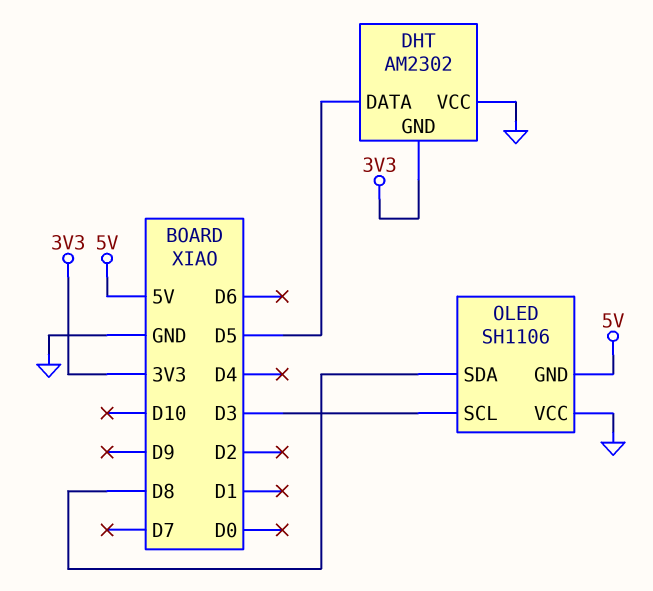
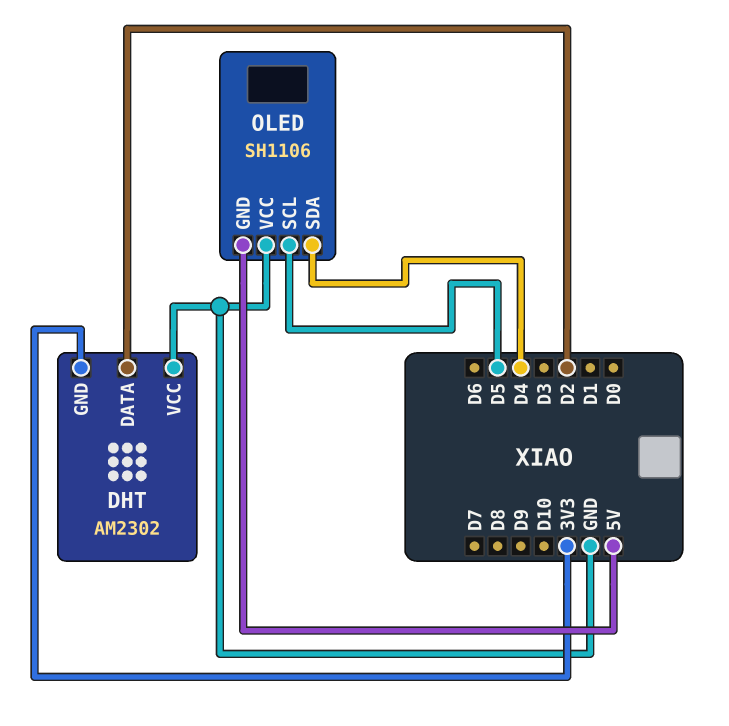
DHT pin DATA: D5 -> D2
OLED pin SCL: D3 -> D5
OLED pin SDA: D8 -> D4

